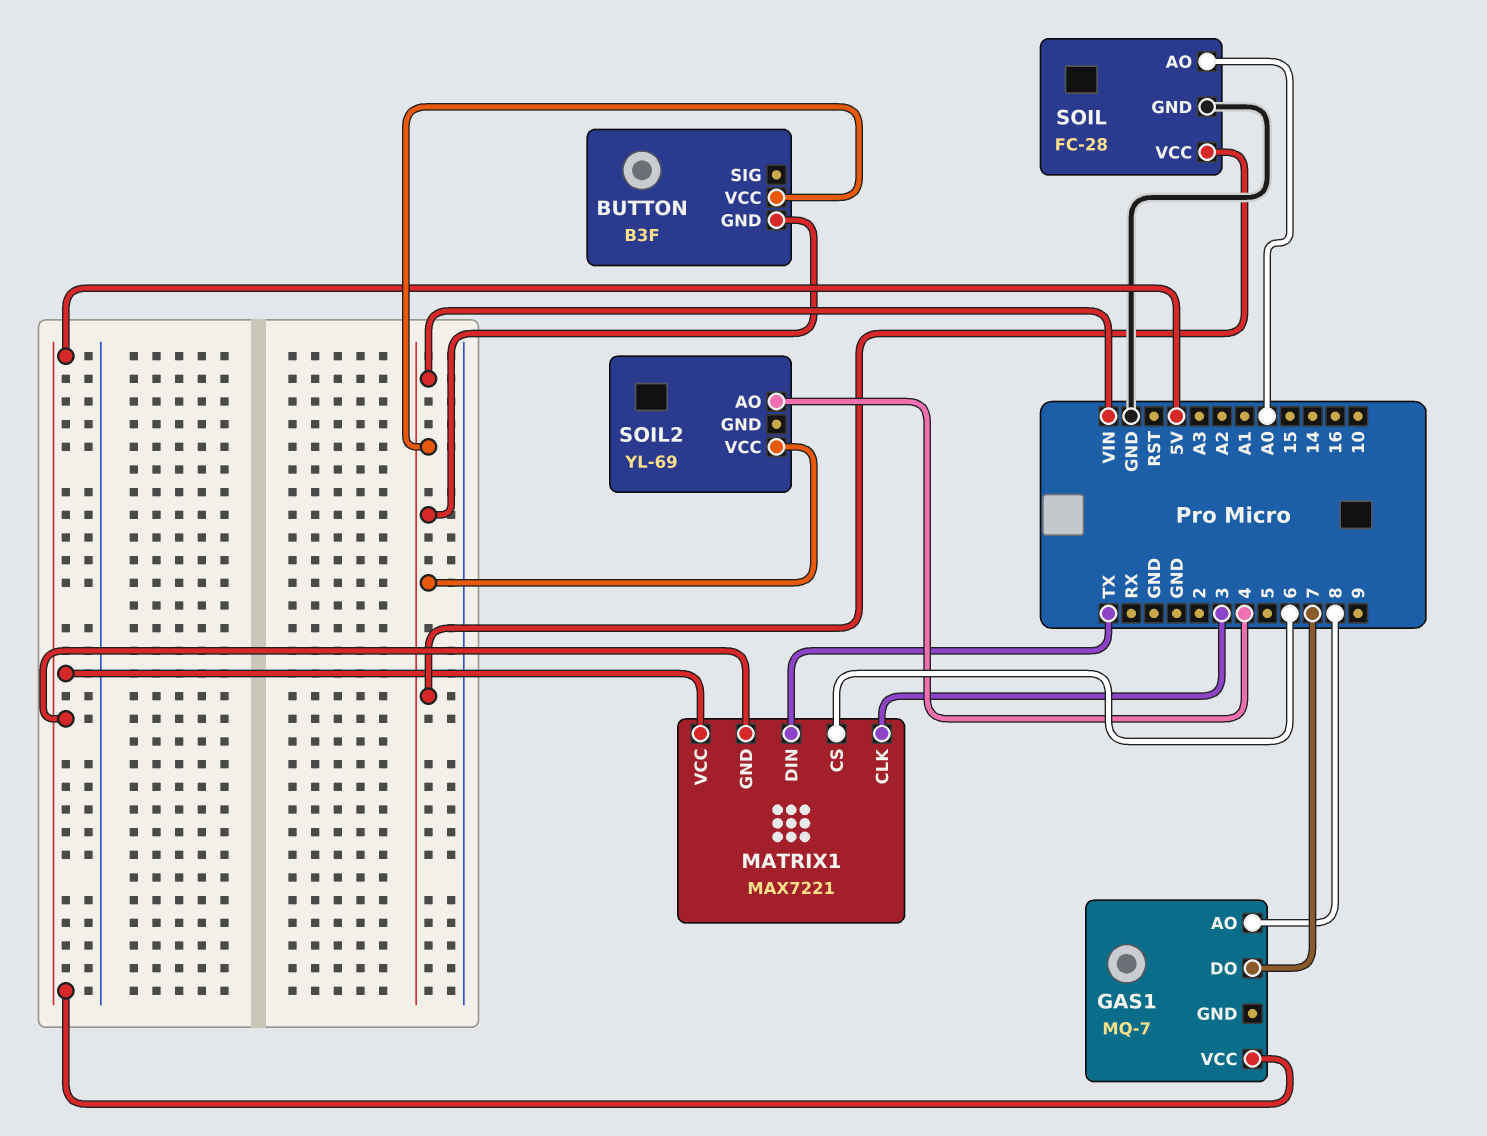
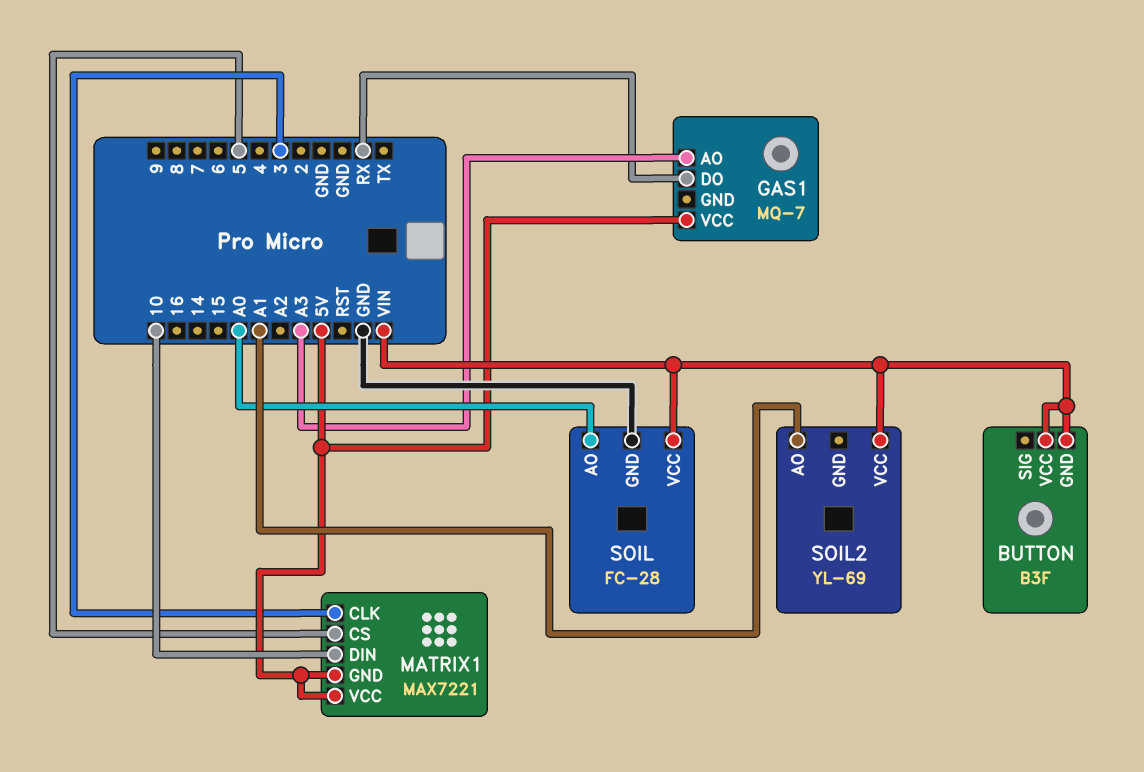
GAS1 pin AO: 8 -> A3
GAS1 pin DO: 7 -> RX
MATRIX1 pin CS: 6 -> 5
MATRIX1 pin DIN: TX -> 10
SOIL2 pin AO: 4 -> A1

